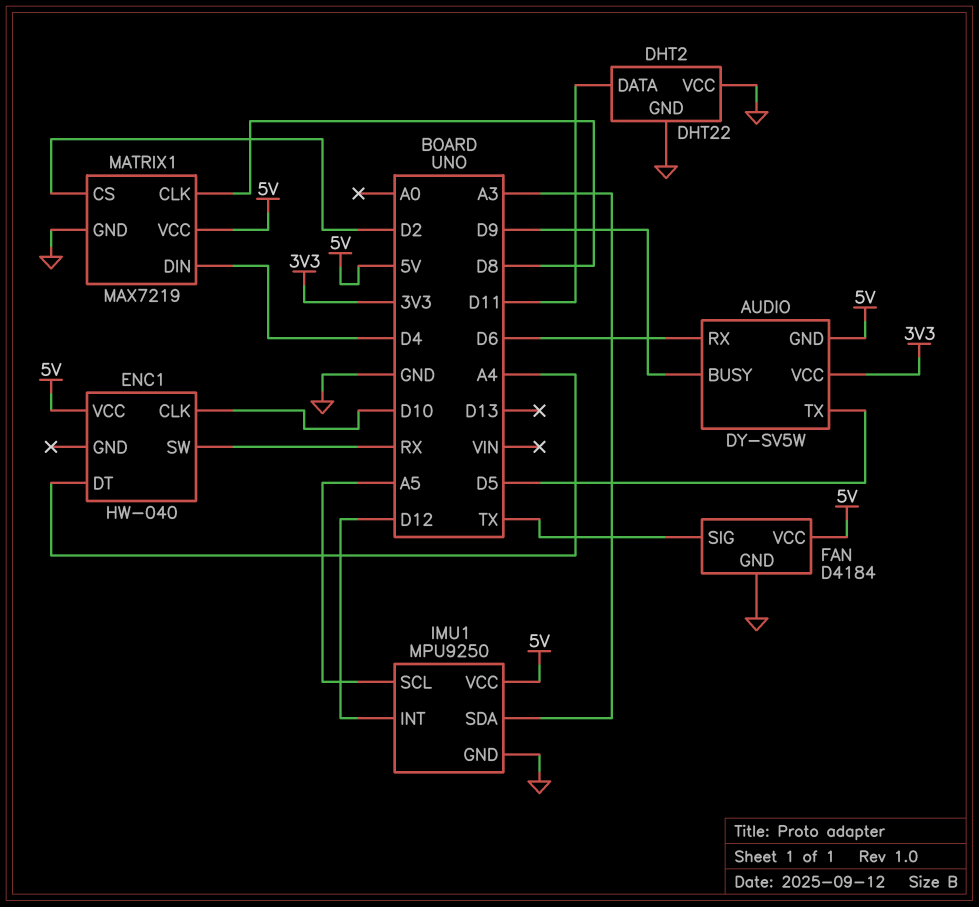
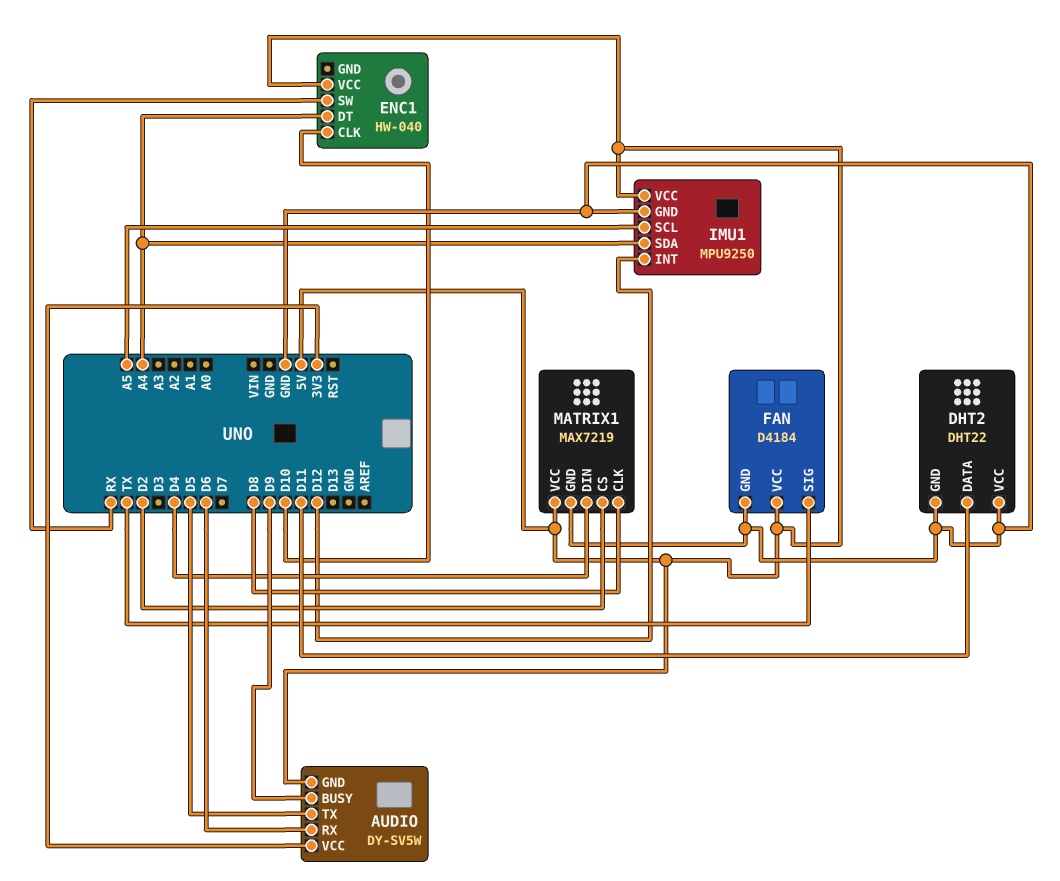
IMU1 pin SDA: A3 -> A4

